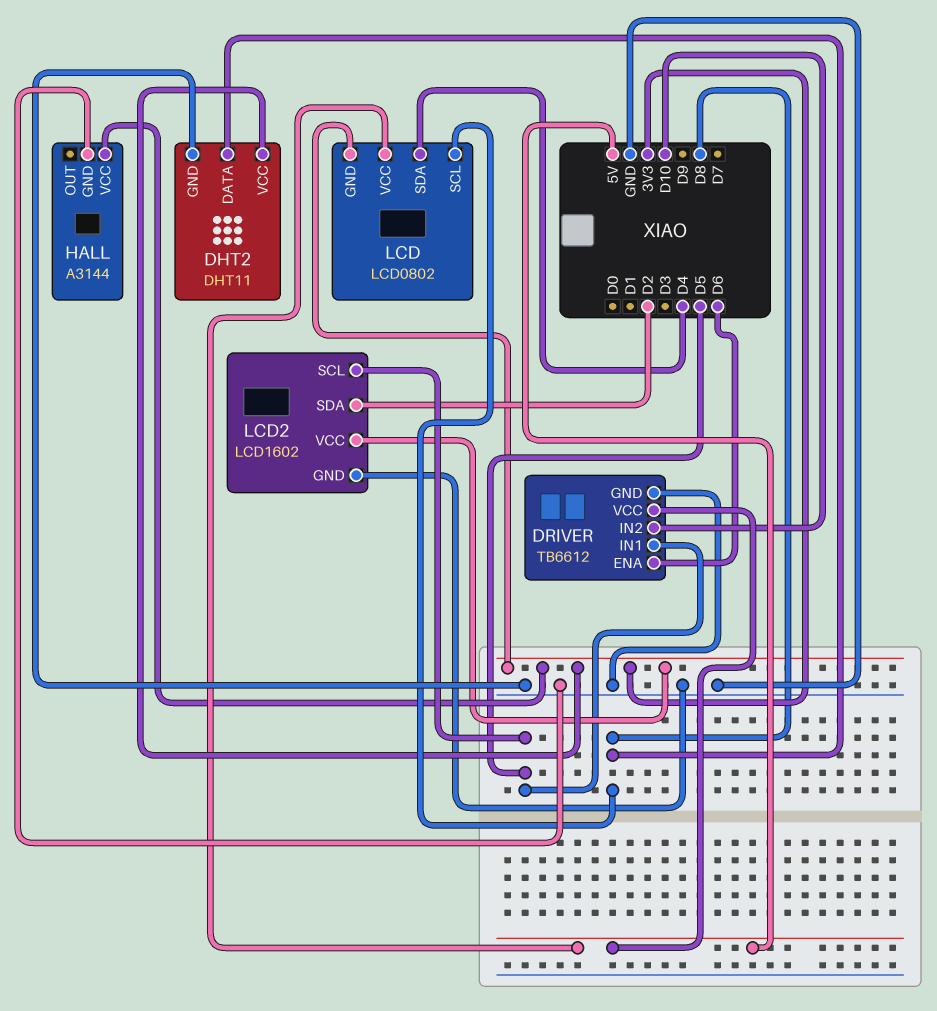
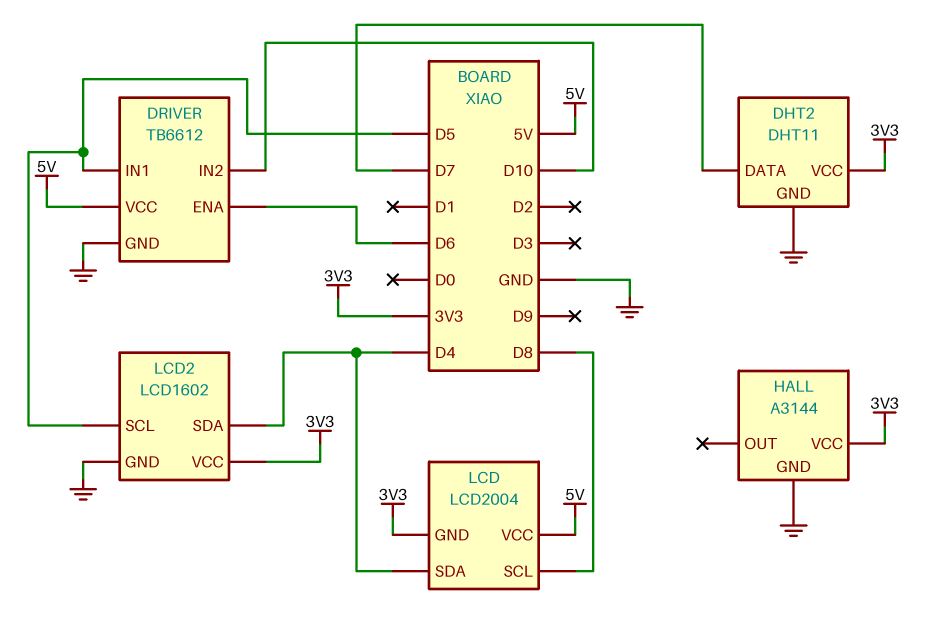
DHT2 pin DATA: D8 -> D7
LCD: LCD0802 -> LCD2004
LCD2 pin SDA: D2 -> D4

